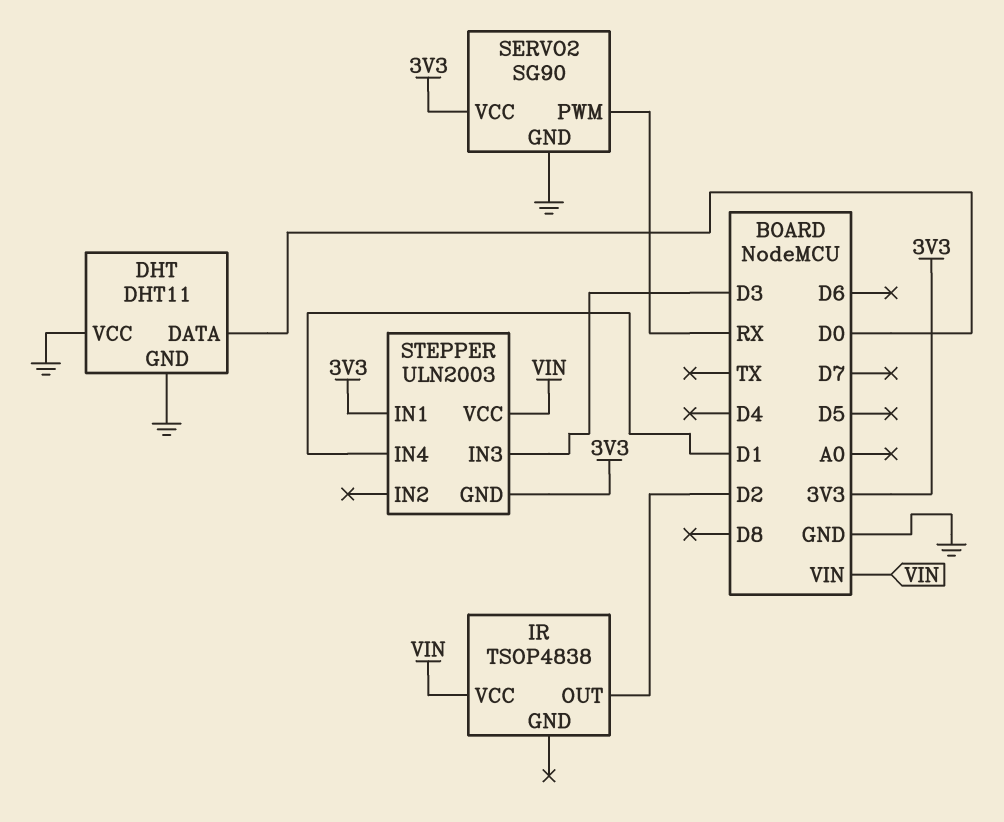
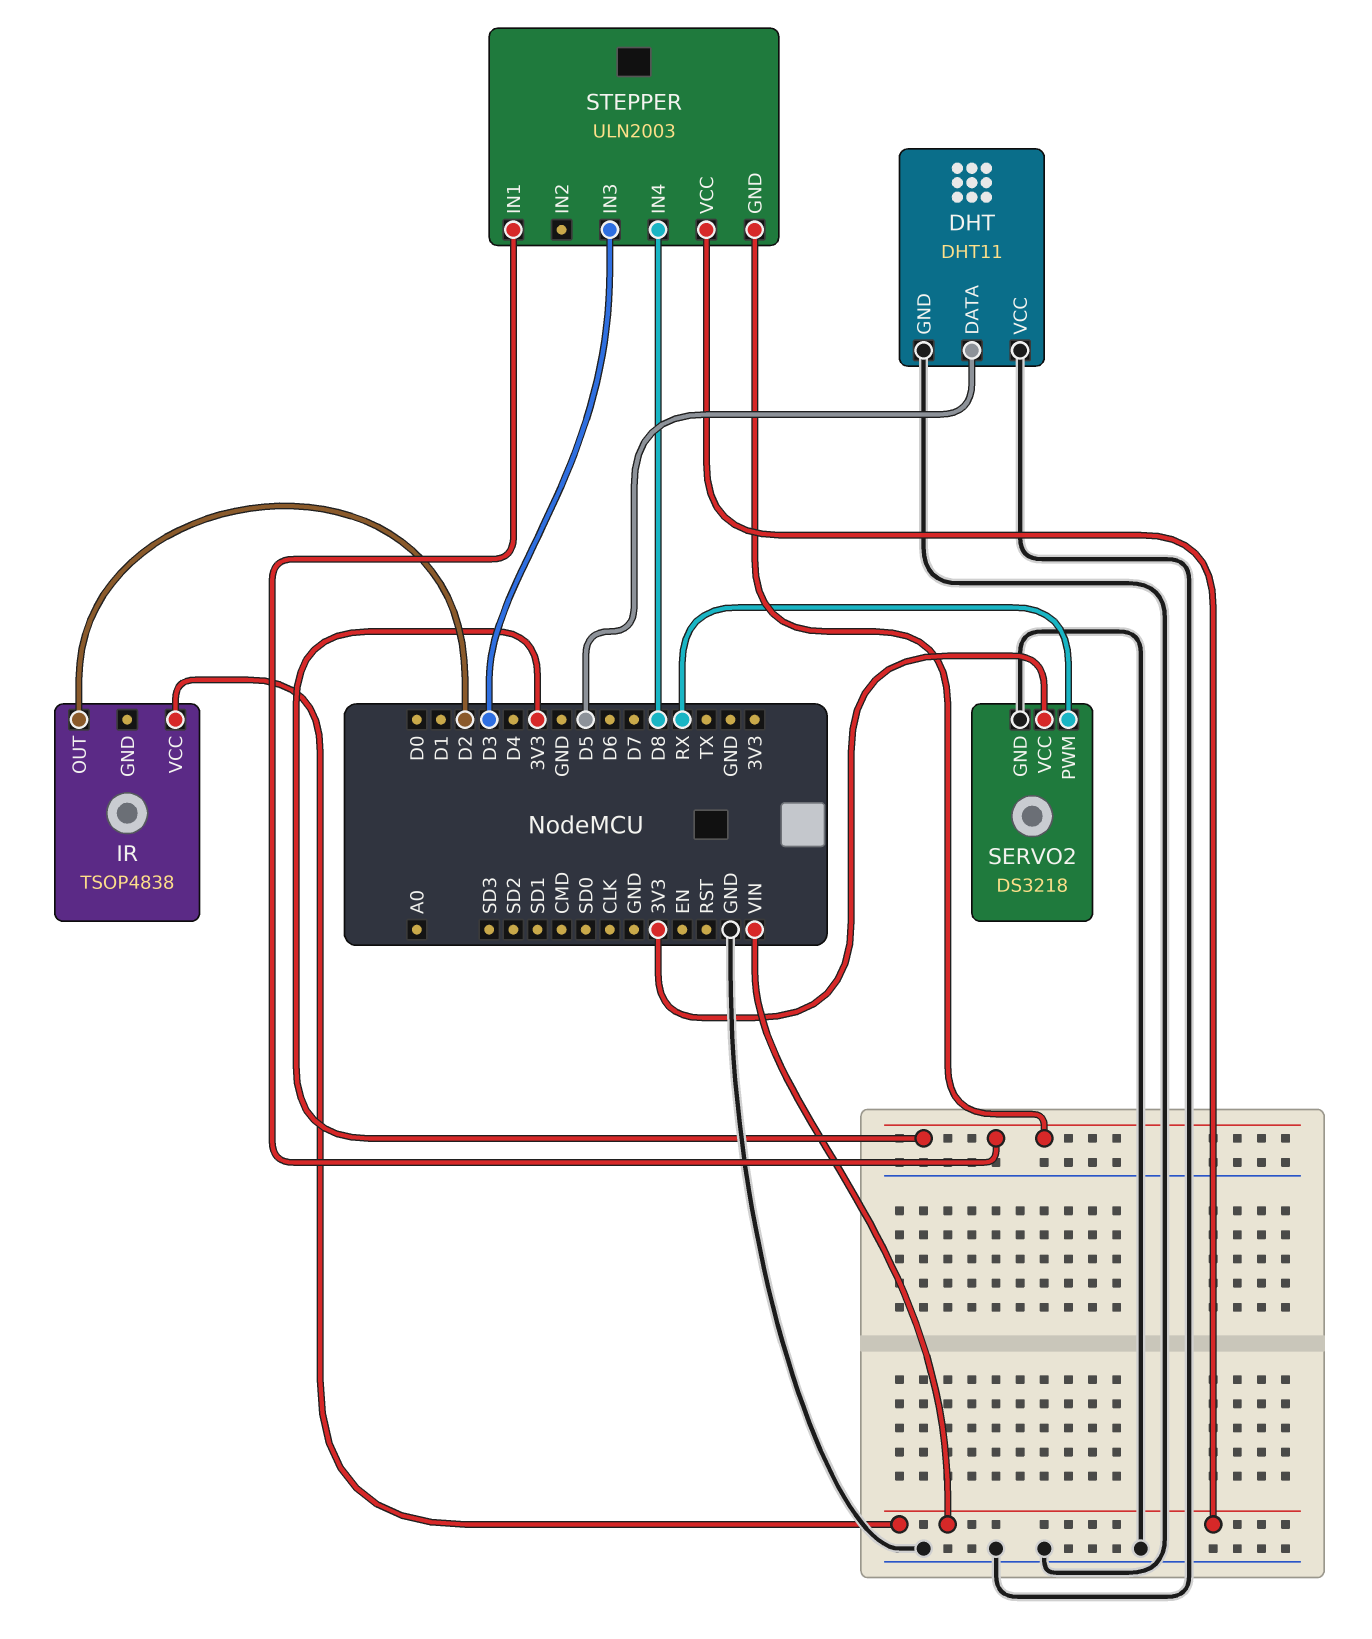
DHT pin DATA: D0 -> D5
SERVO2: SG90 -> DS3218
STEPPER pin IN4: D1 -> D8

